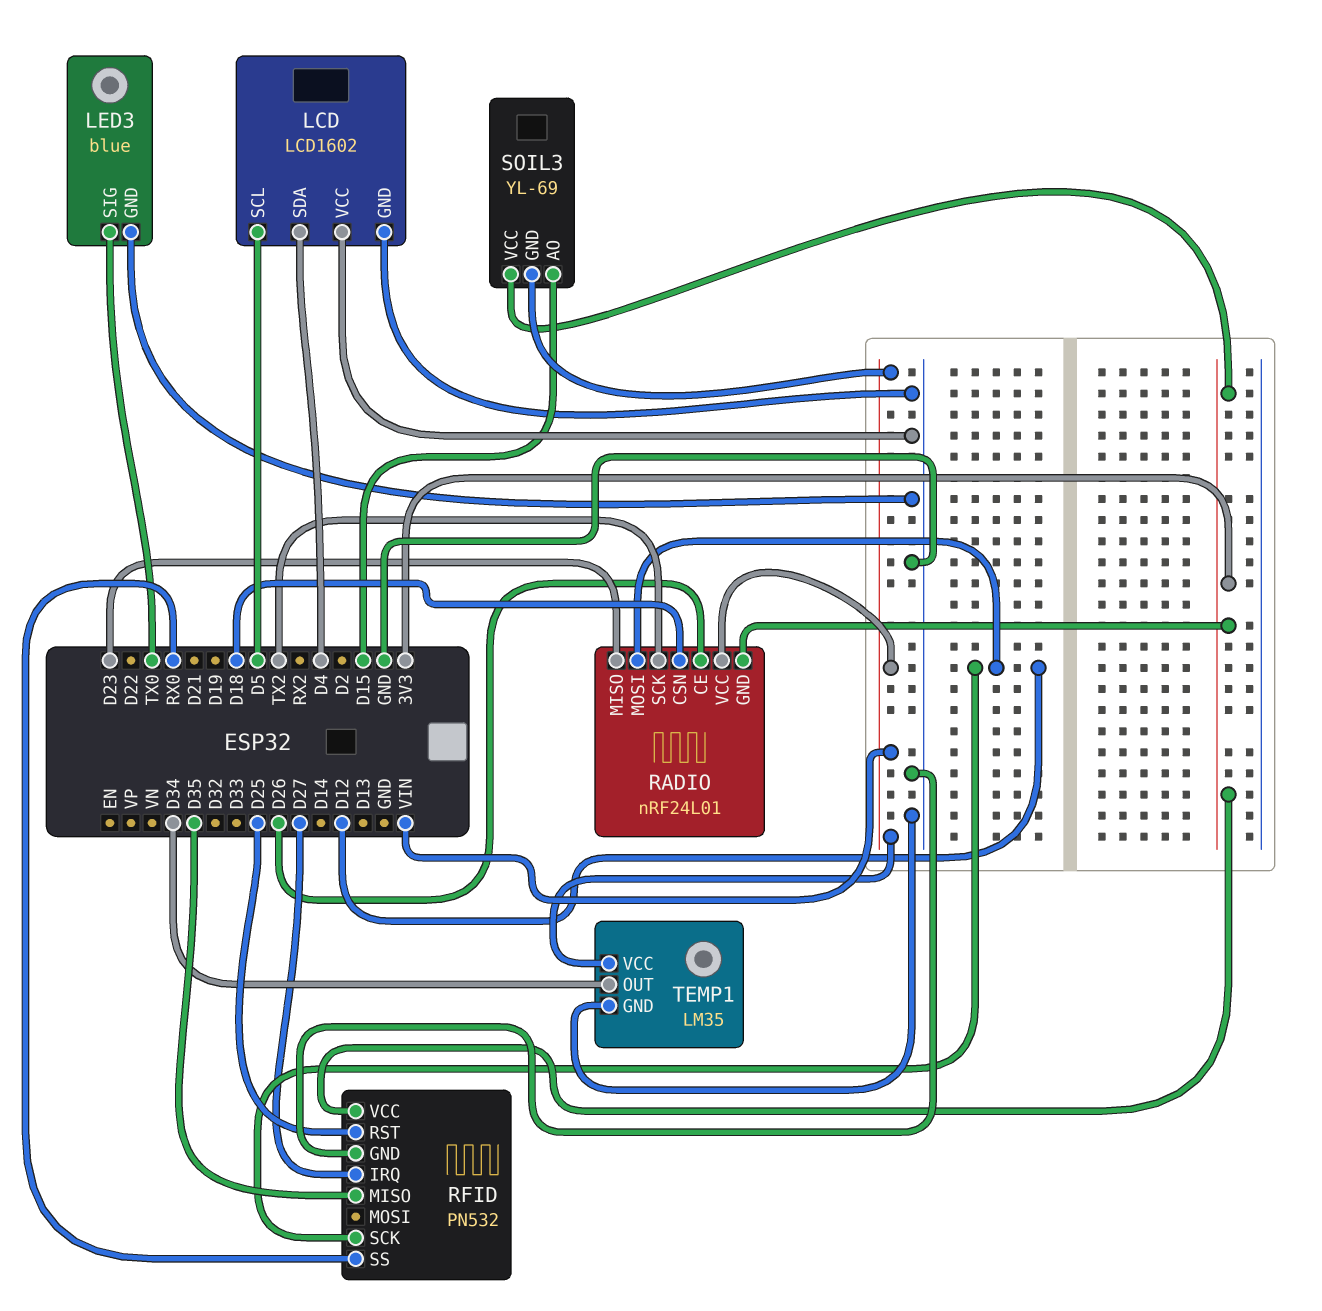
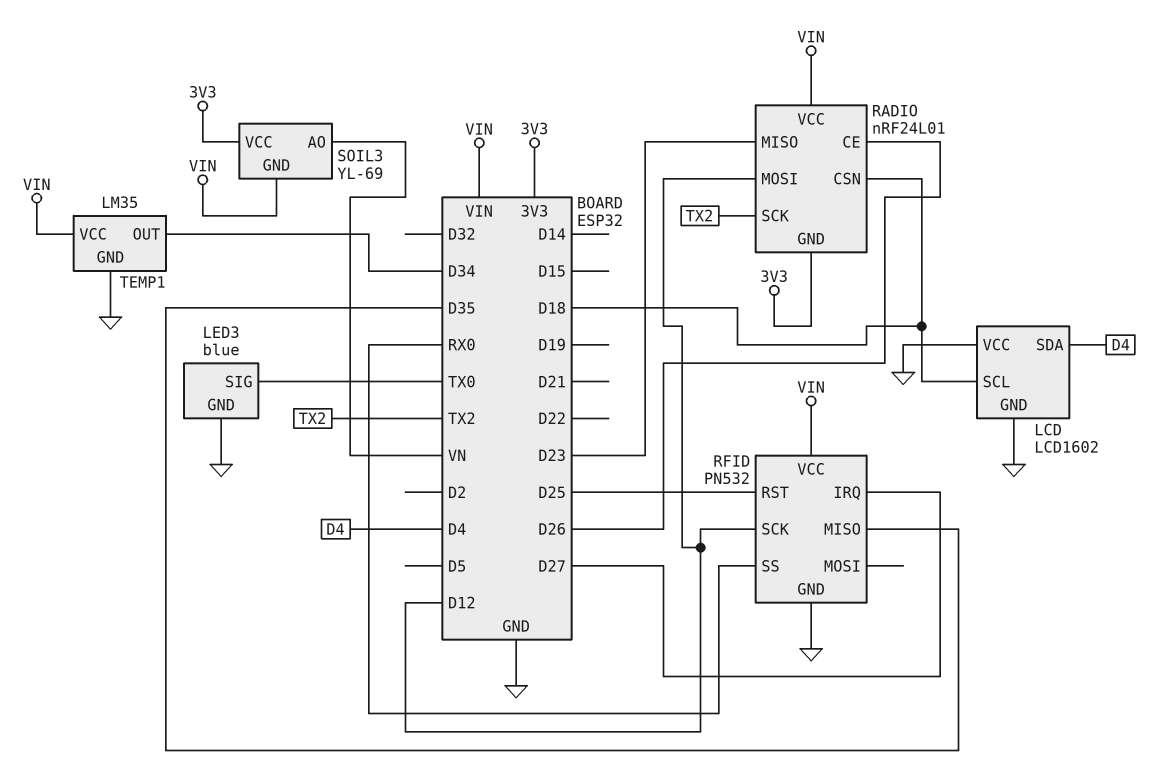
LCD pin SCL: D5 -> D18
RFID pin VCC: 3V3 -> VIN
SOIL3 pin AO: D15 -> VN

